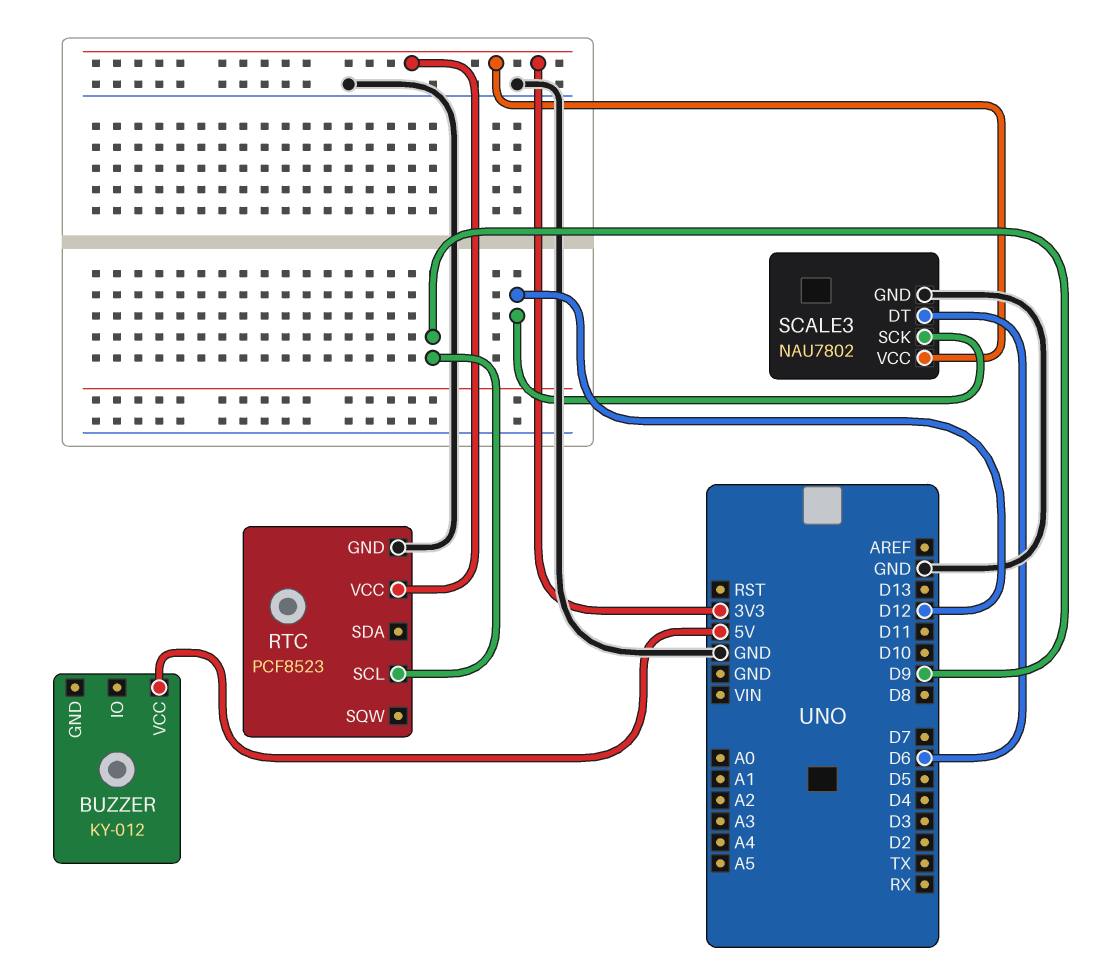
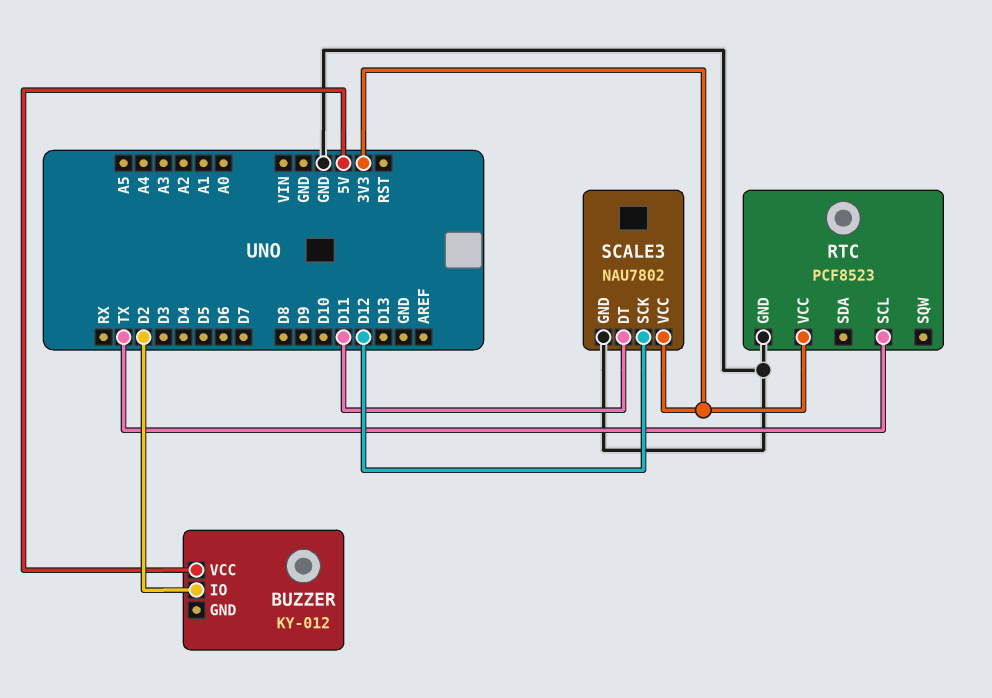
BUZZER pin IO: none -> D2
RTC pin SCL: D9 -> TX
SCALE3 pin DT: D6 -> D11

